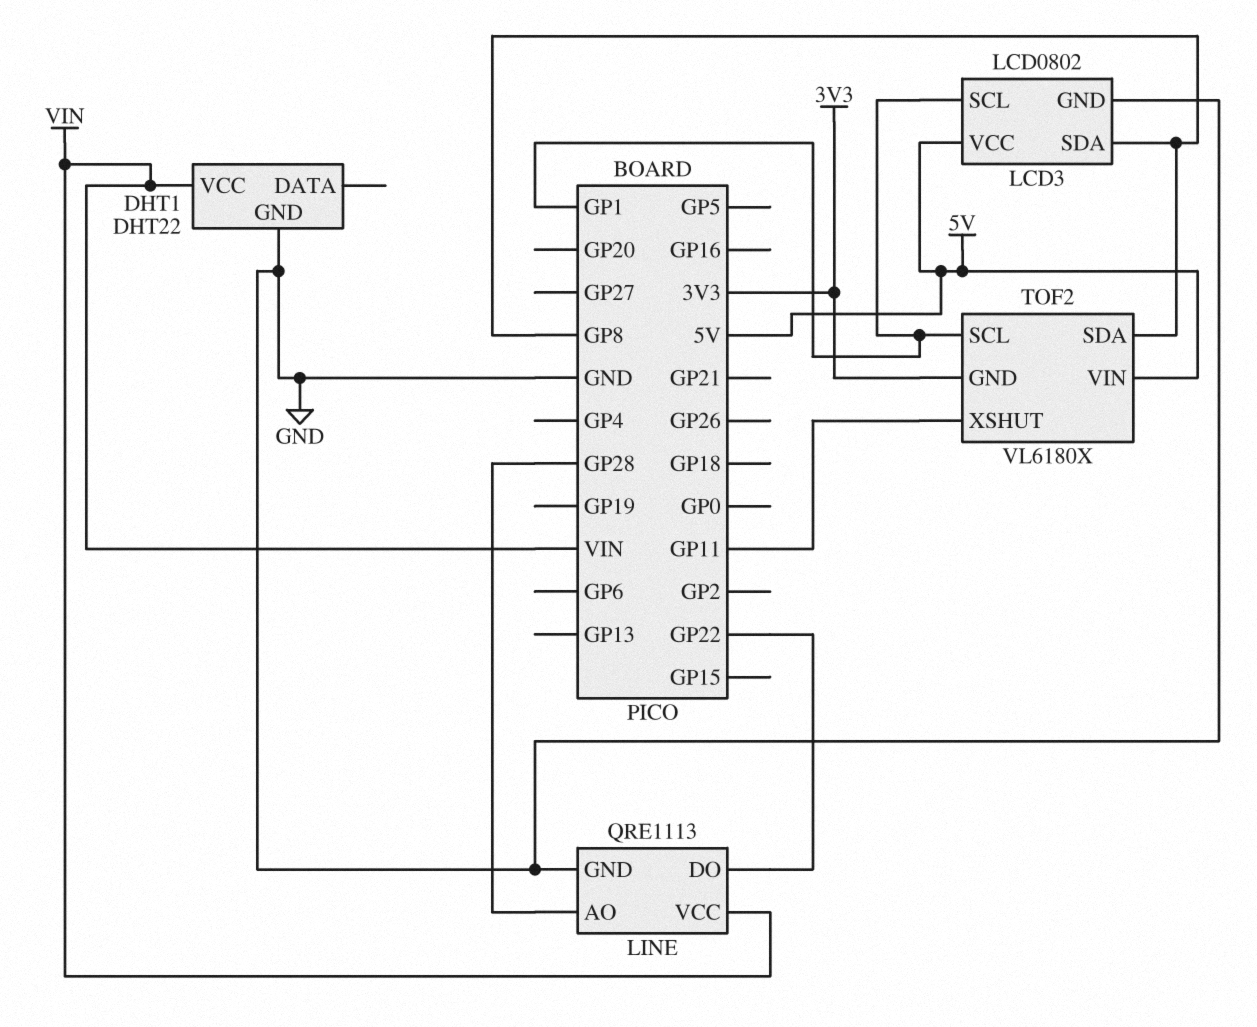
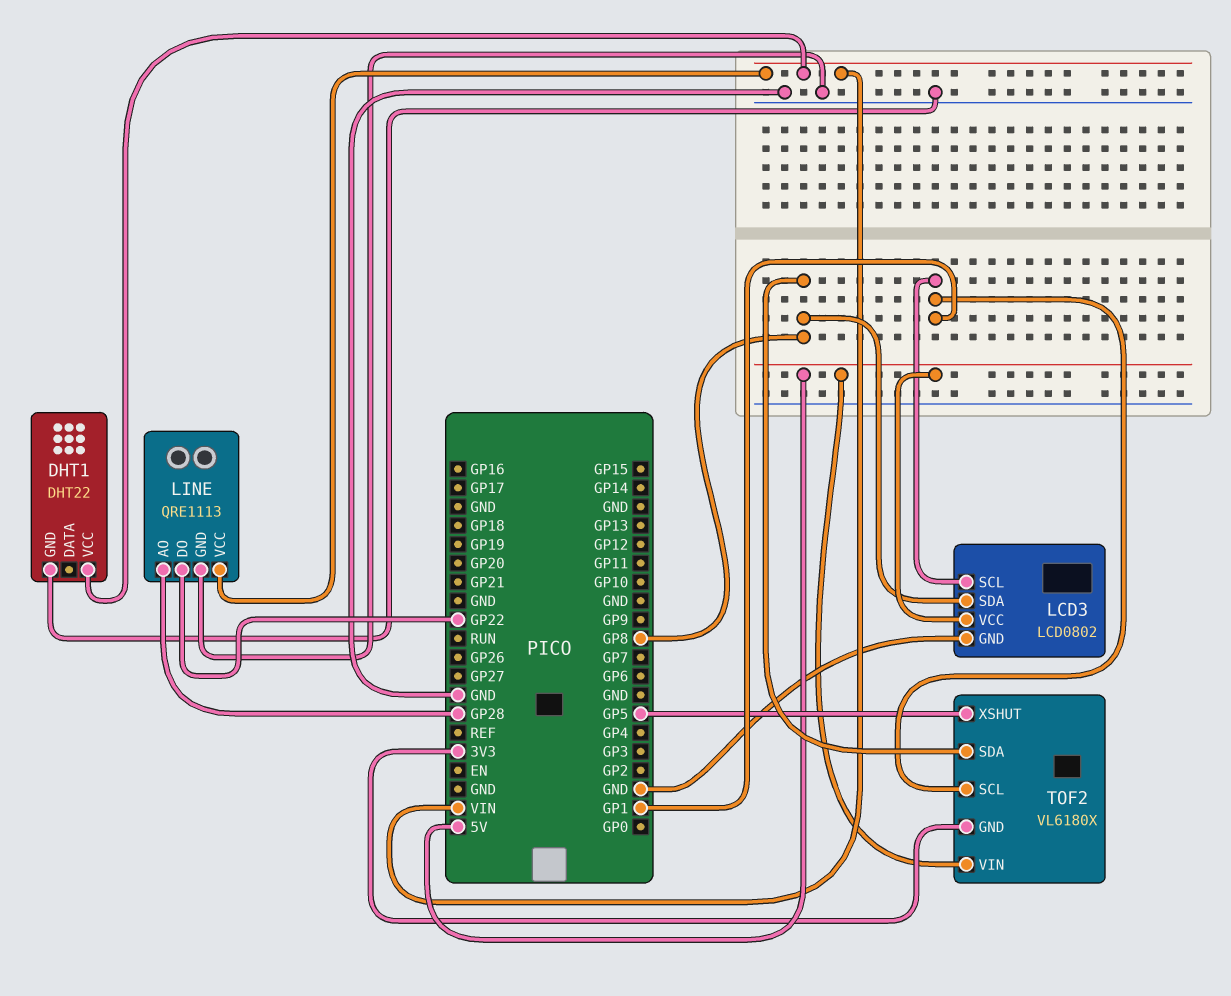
TOF2 pin XSHUT: GP11 -> GP5

